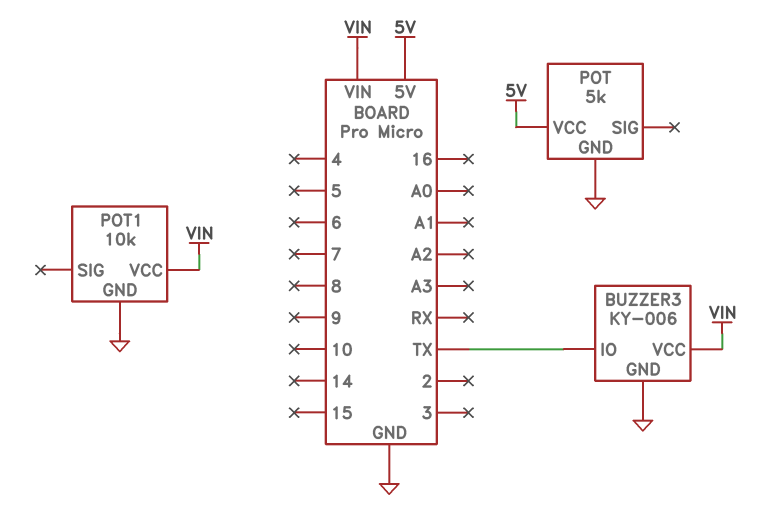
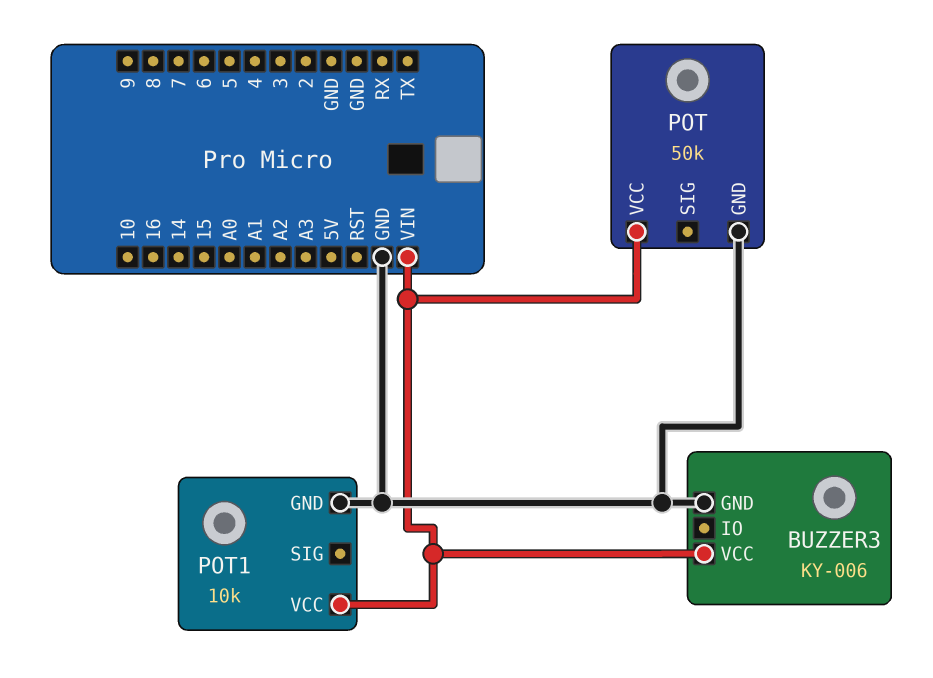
BUZZER3 pin IO: TX -> none
POT: 5k -> 50k
POT pin VCC: 5V -> VIN

